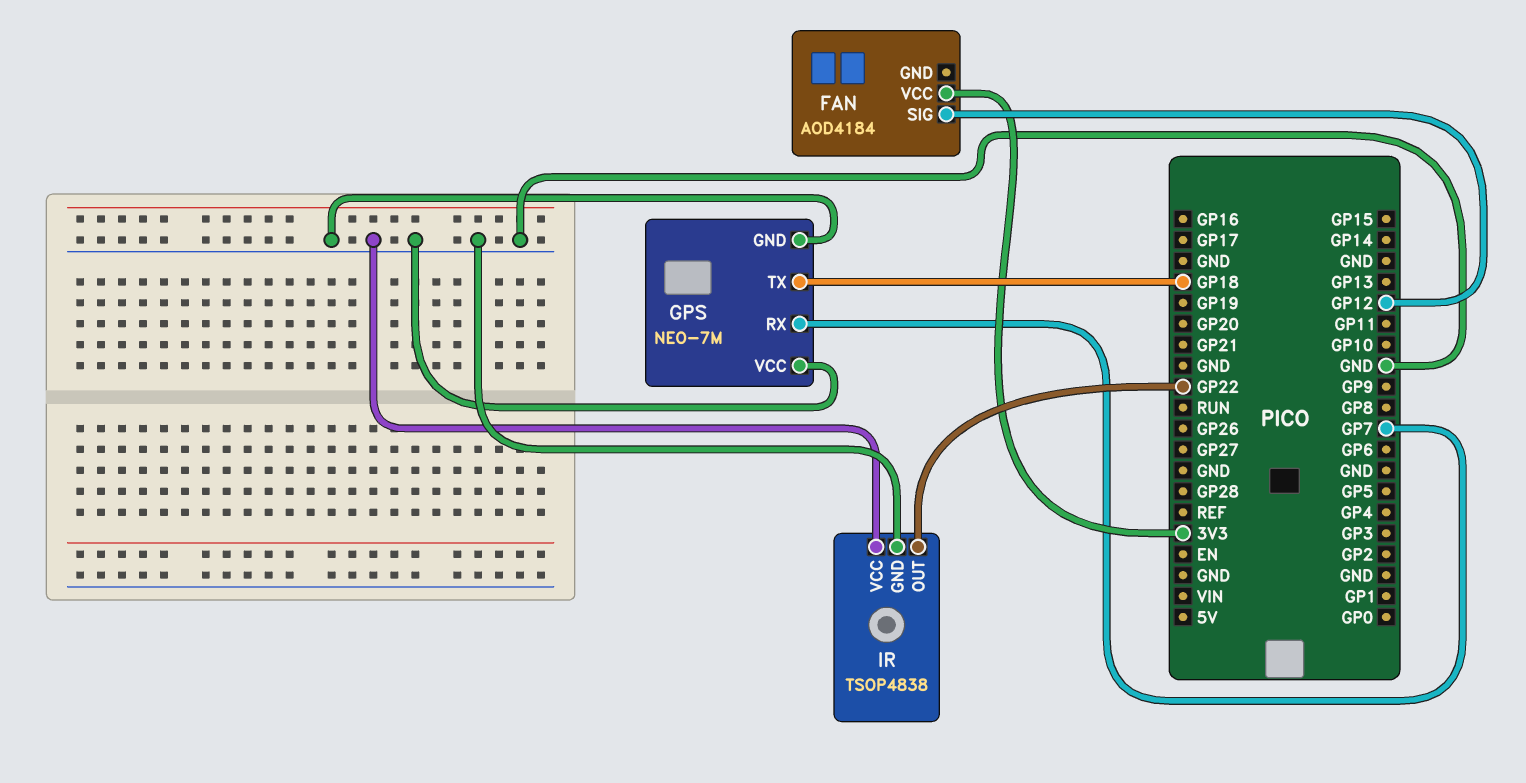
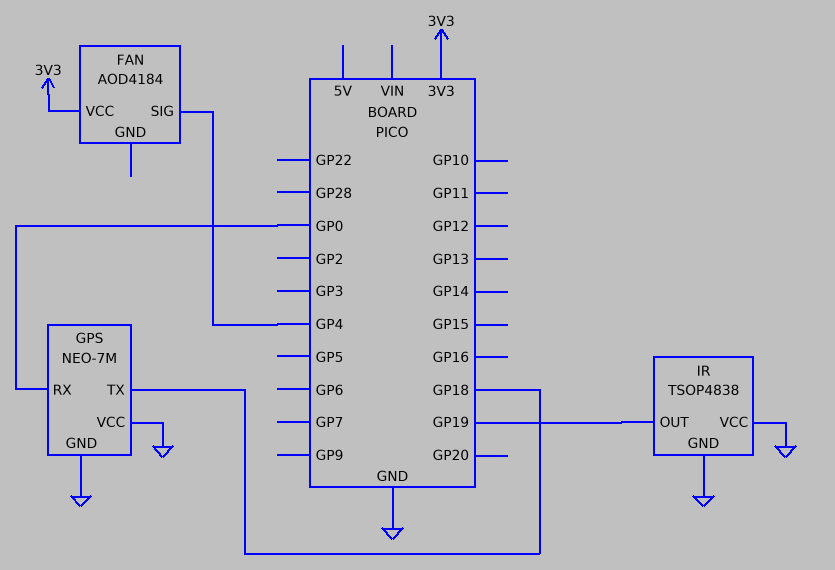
FAN pin SIG: GP12 -> GP4
GPS pin RX: GP7 -> GP0
IR pin OUT: GP22 -> GP19

